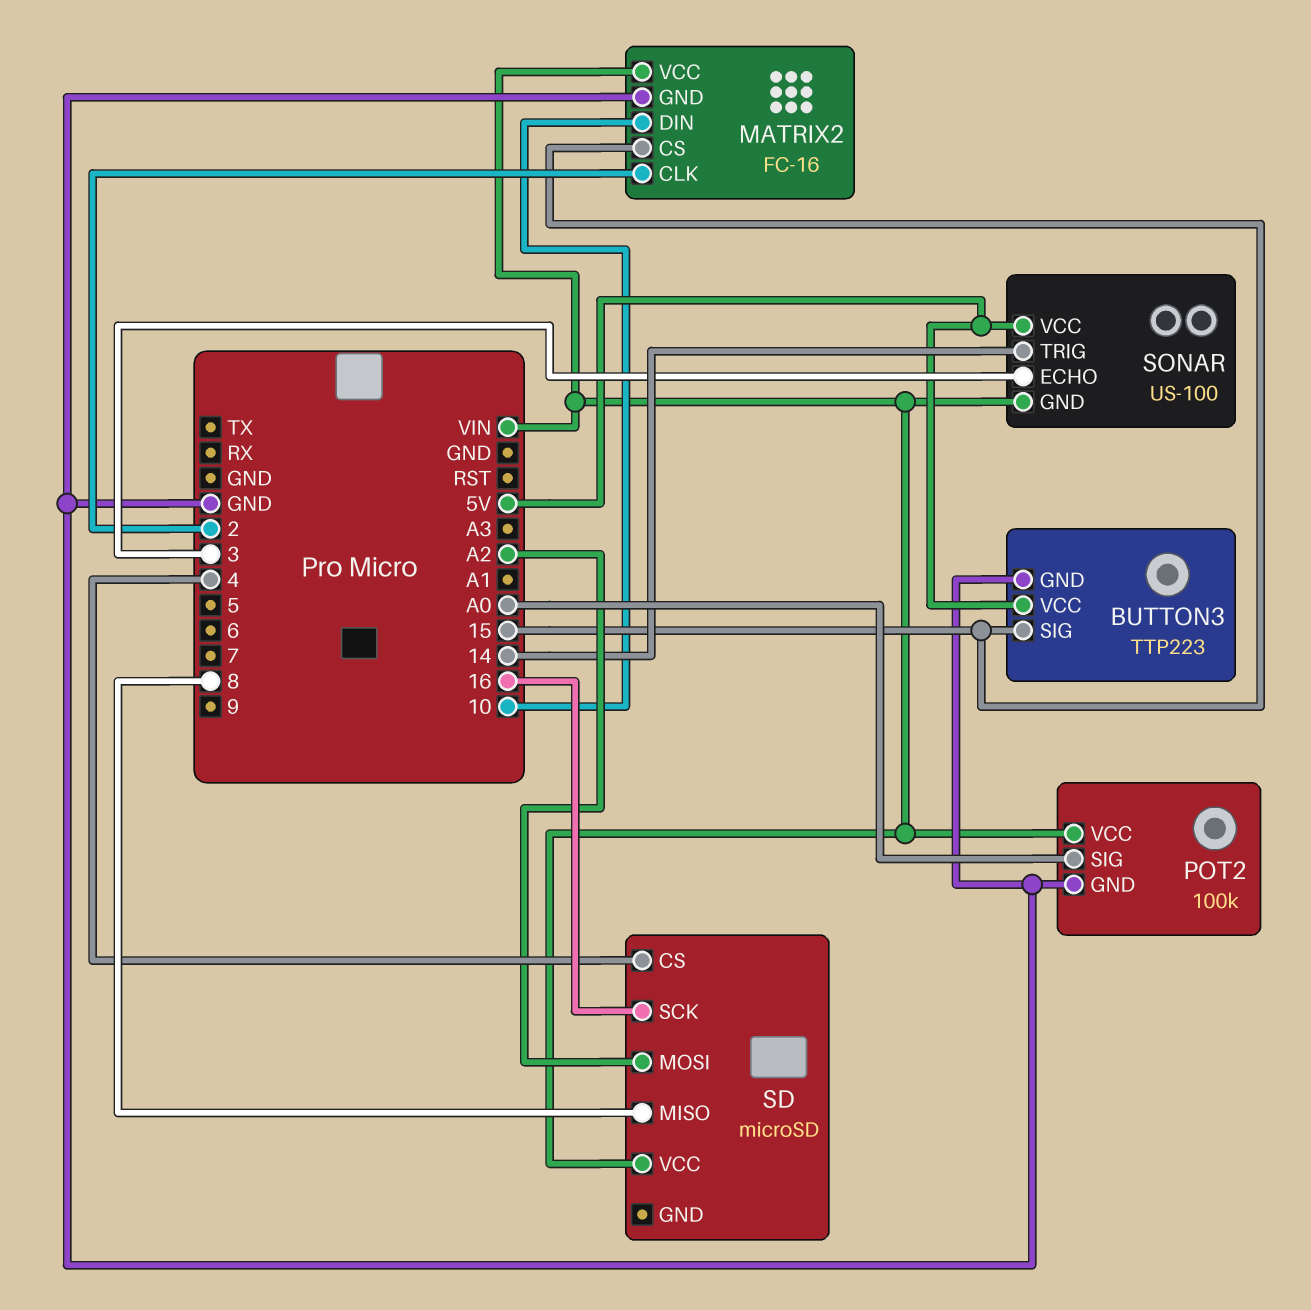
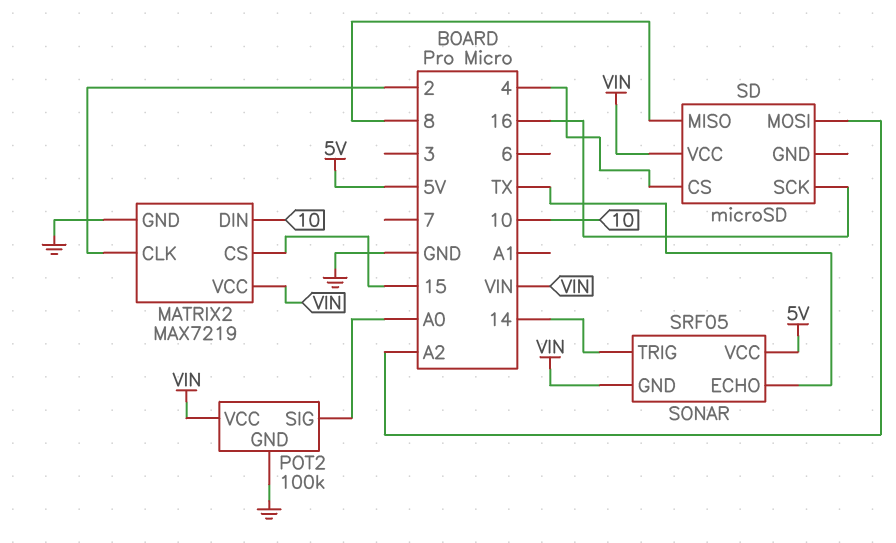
BUTTON3: TTP223 -> none
BUTTON3 pin GND: GND -> none
BUTTON3 pin SIG: 15 -> none
BUTTON3 pin VCC: 5V -> none
MATRIX2: FC-16 -> MAX7219
SONAR: US-100 -> SRF05
SONAR pin ECHO: 3 -> TX

